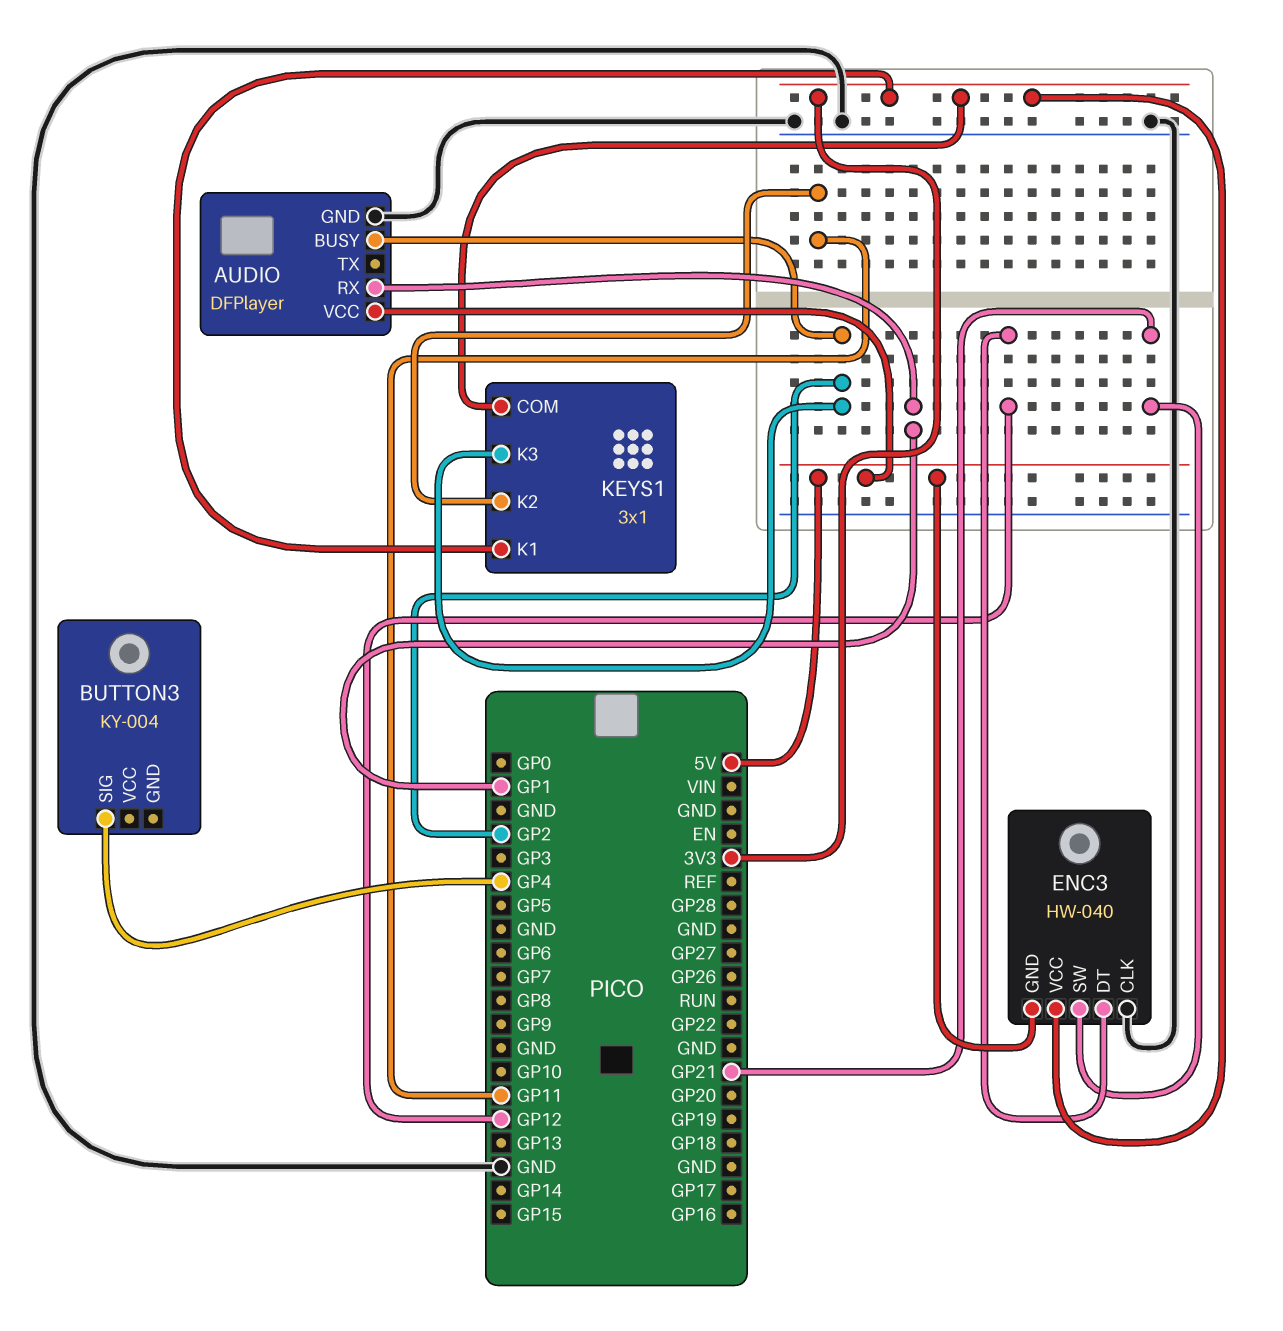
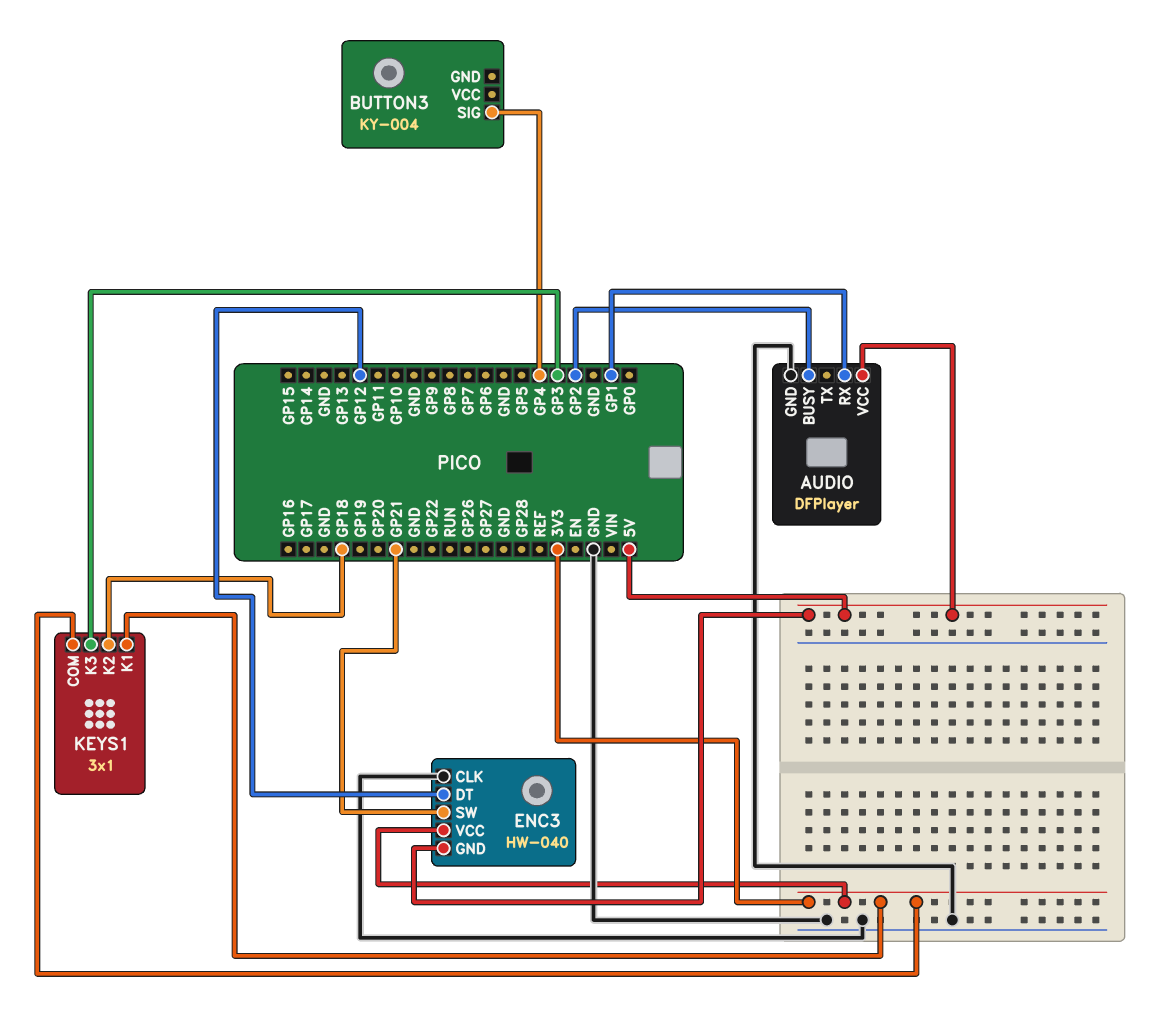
KEYS1 pin K2: GP11 -> GP18
KEYS1 pin K3: GP2 -> GP3

